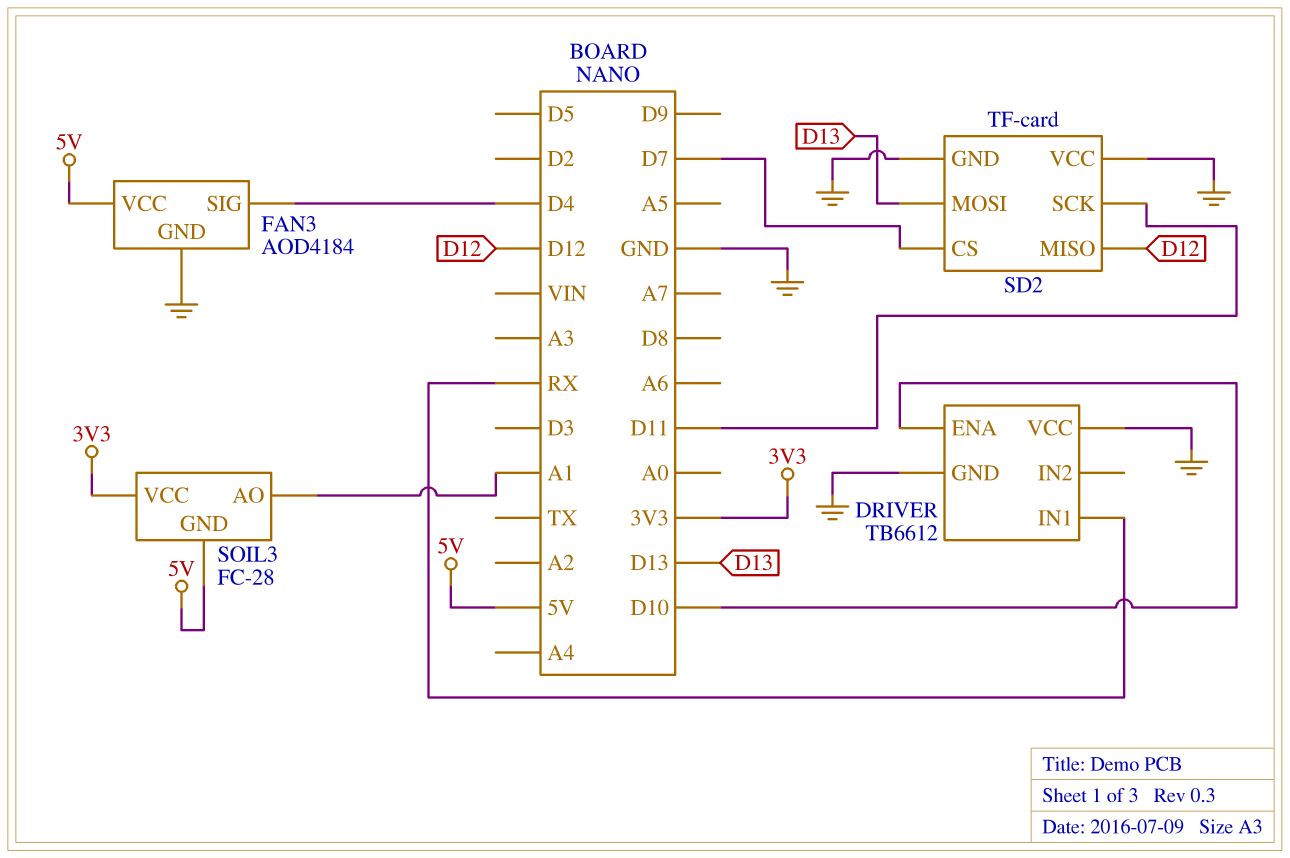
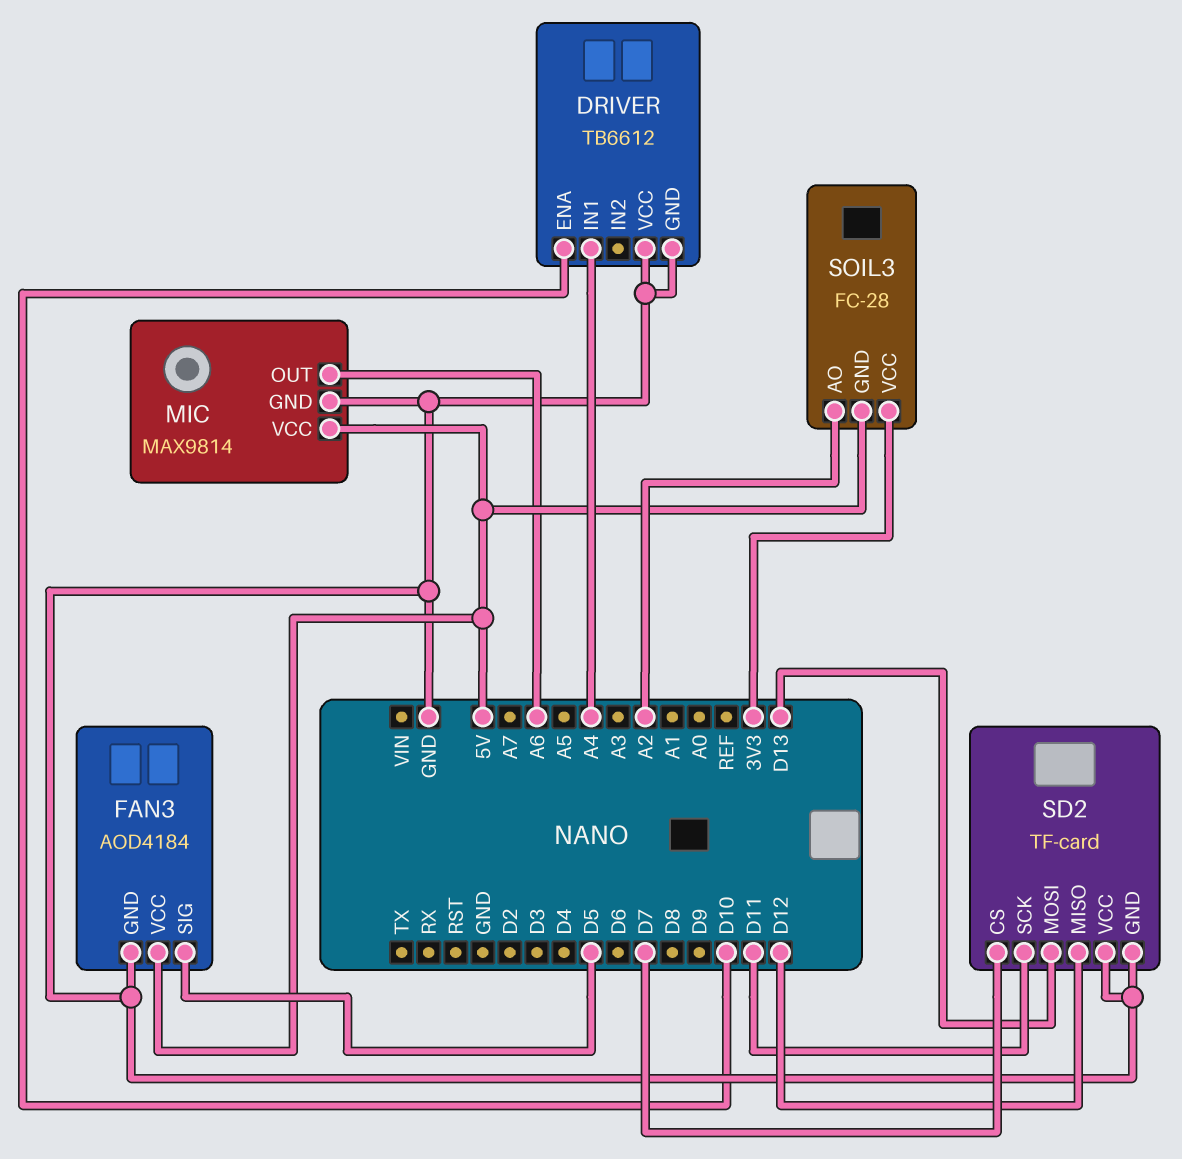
DRIVER pin IN1: RX -> A4
FAN3 pin SIG: D4 -> D5
MIC: none -> MAX9814
MIC pin GND: none -> GND
MIC pin OUT: none -> A6
MIC pin VCC: none -> 5V
SOIL3 pin AO: A1 -> A2

